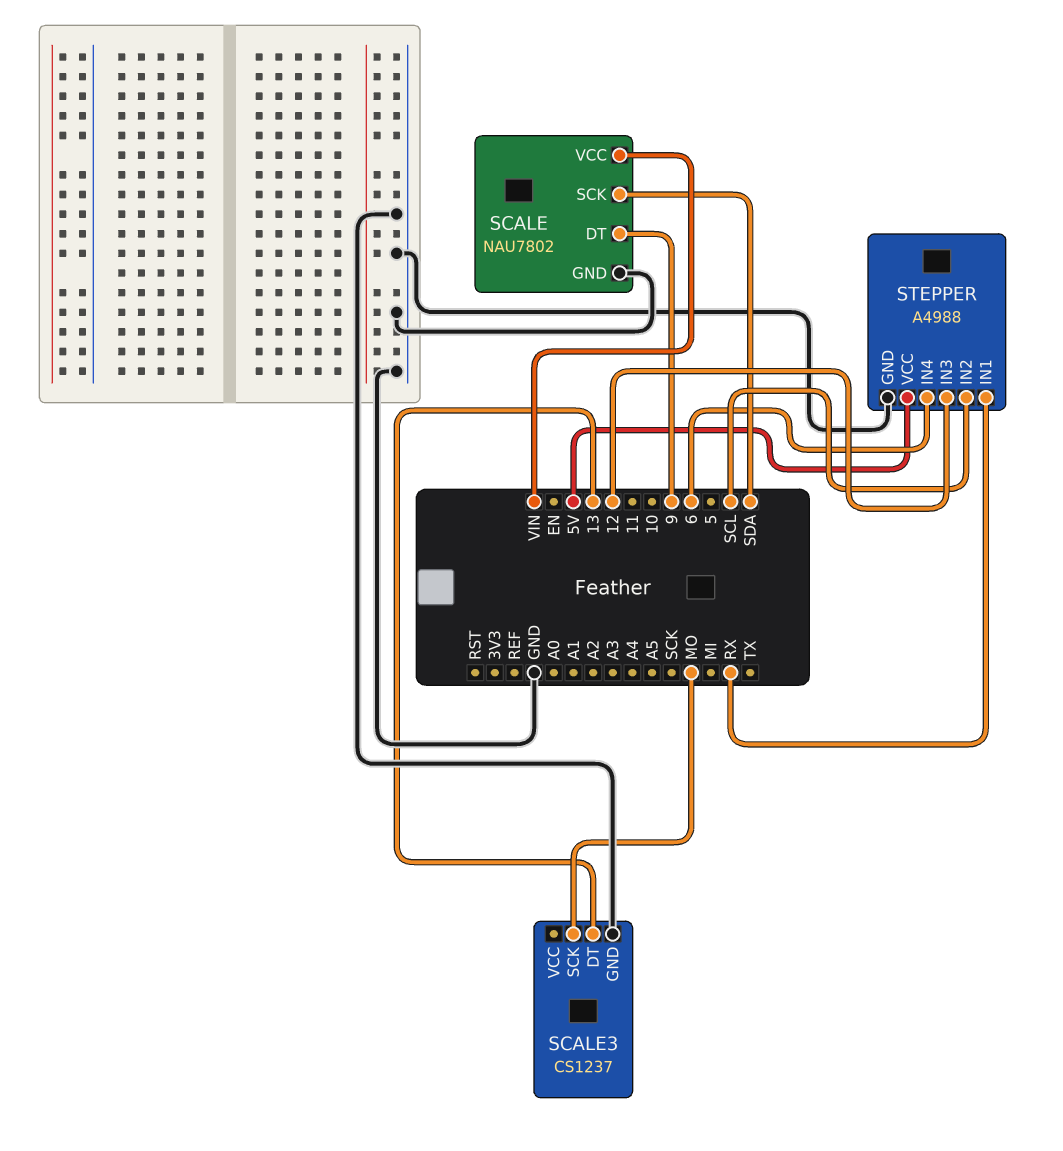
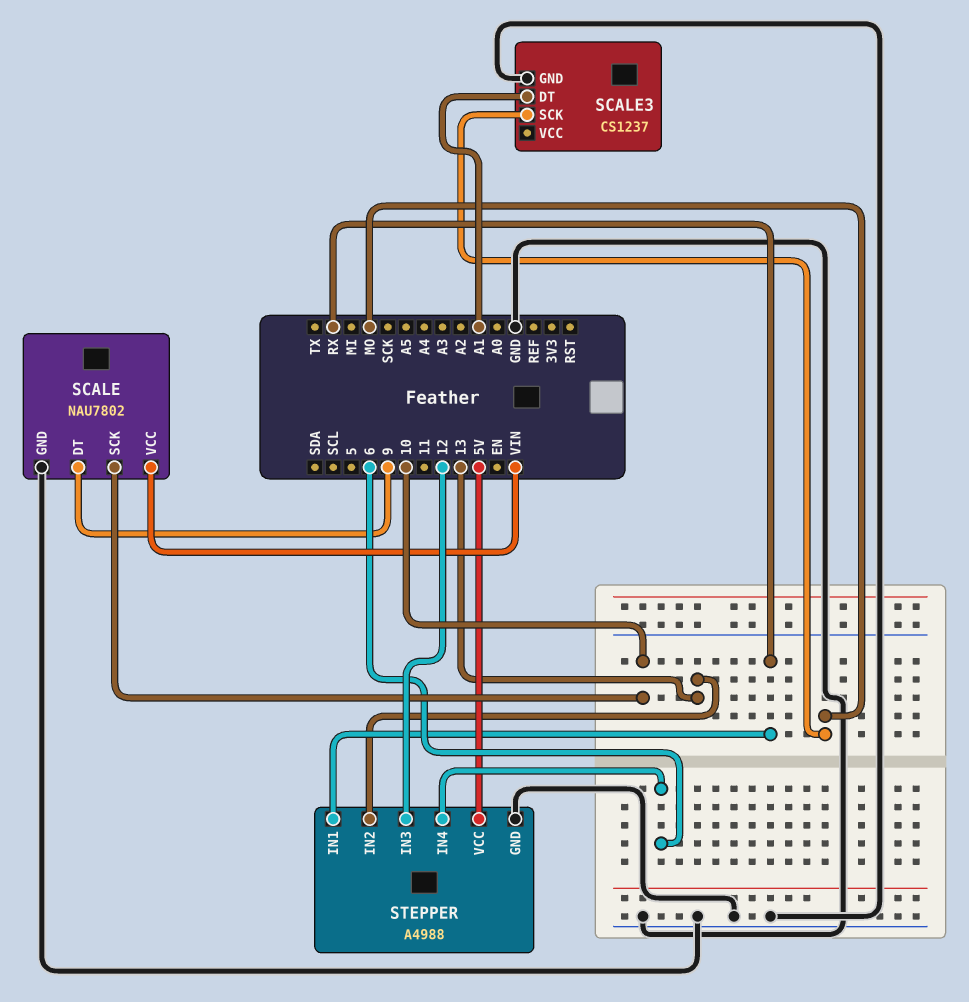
SCALE pin SCK: SDA -> 10
SCALE3 pin DT: 13 -> A1
STEPPER pin IN2: SCL -> 13

